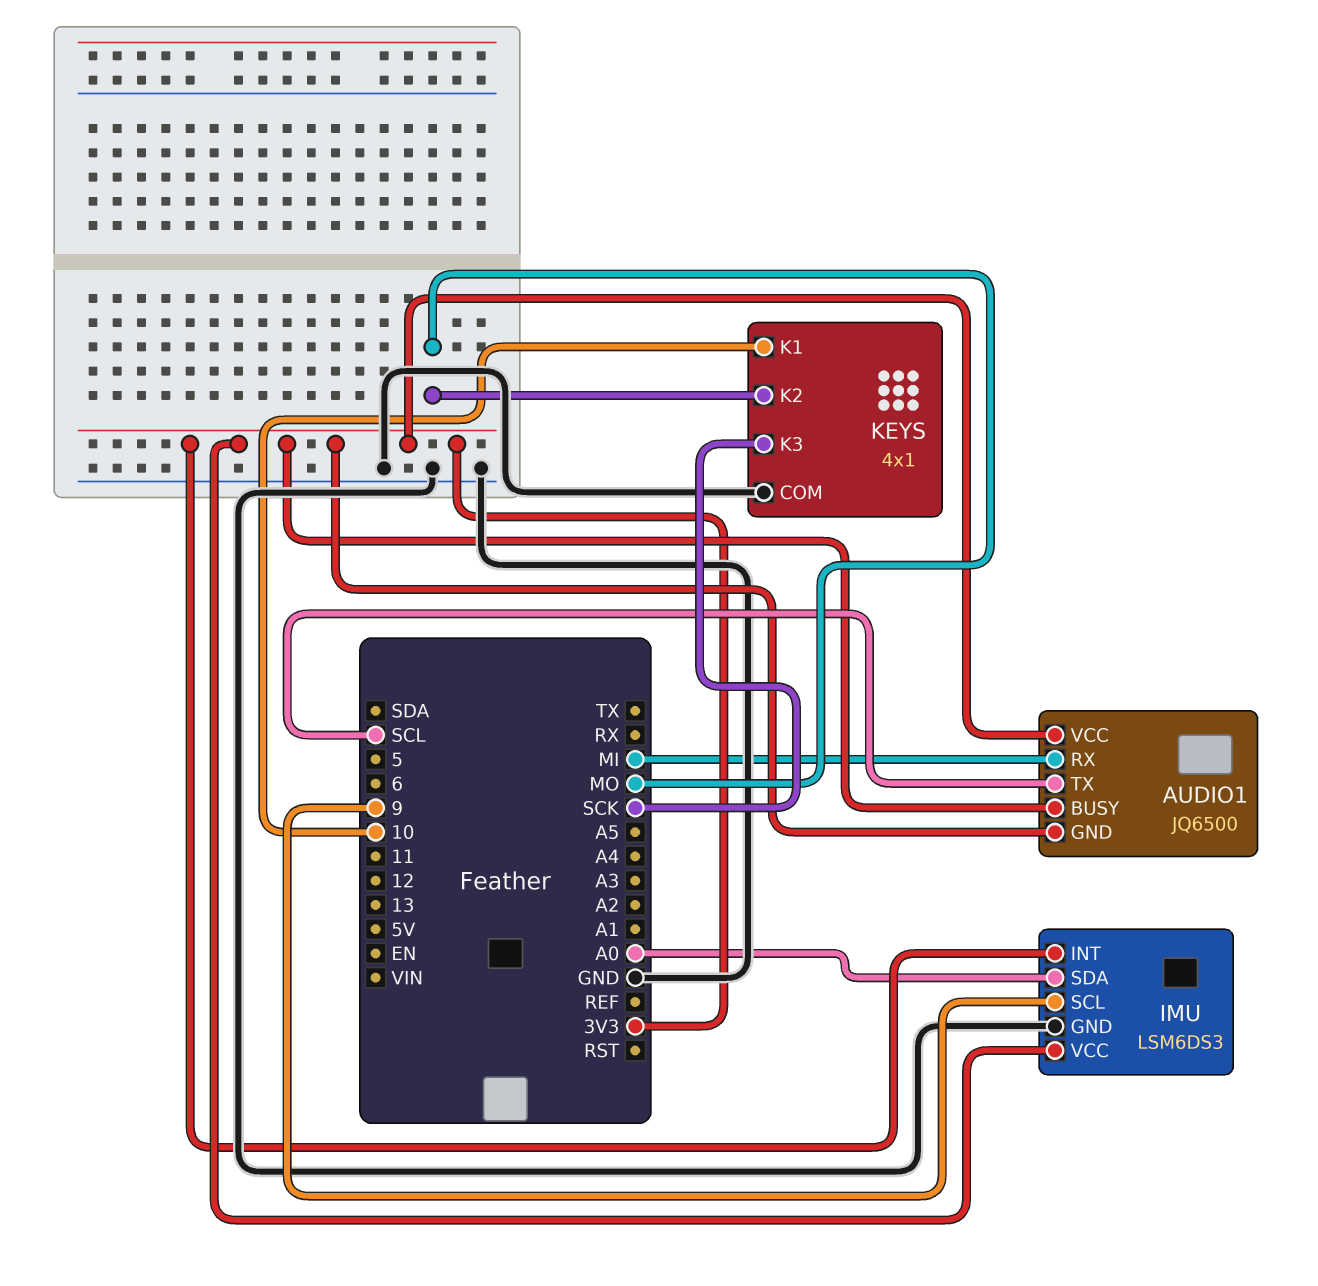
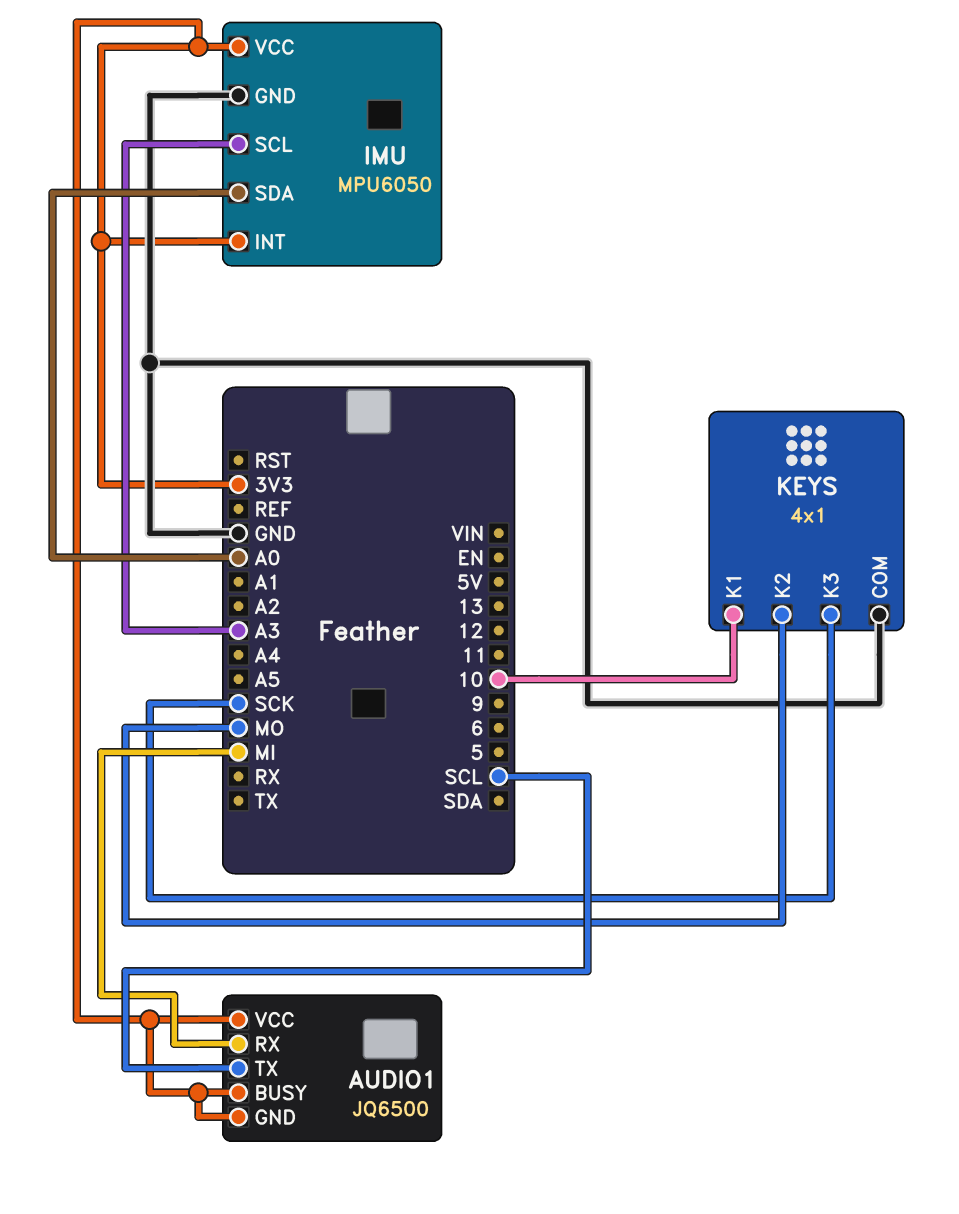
IMU: LSM6DS3 -> MPU6050
IMU pin SCL: 9 -> A3

